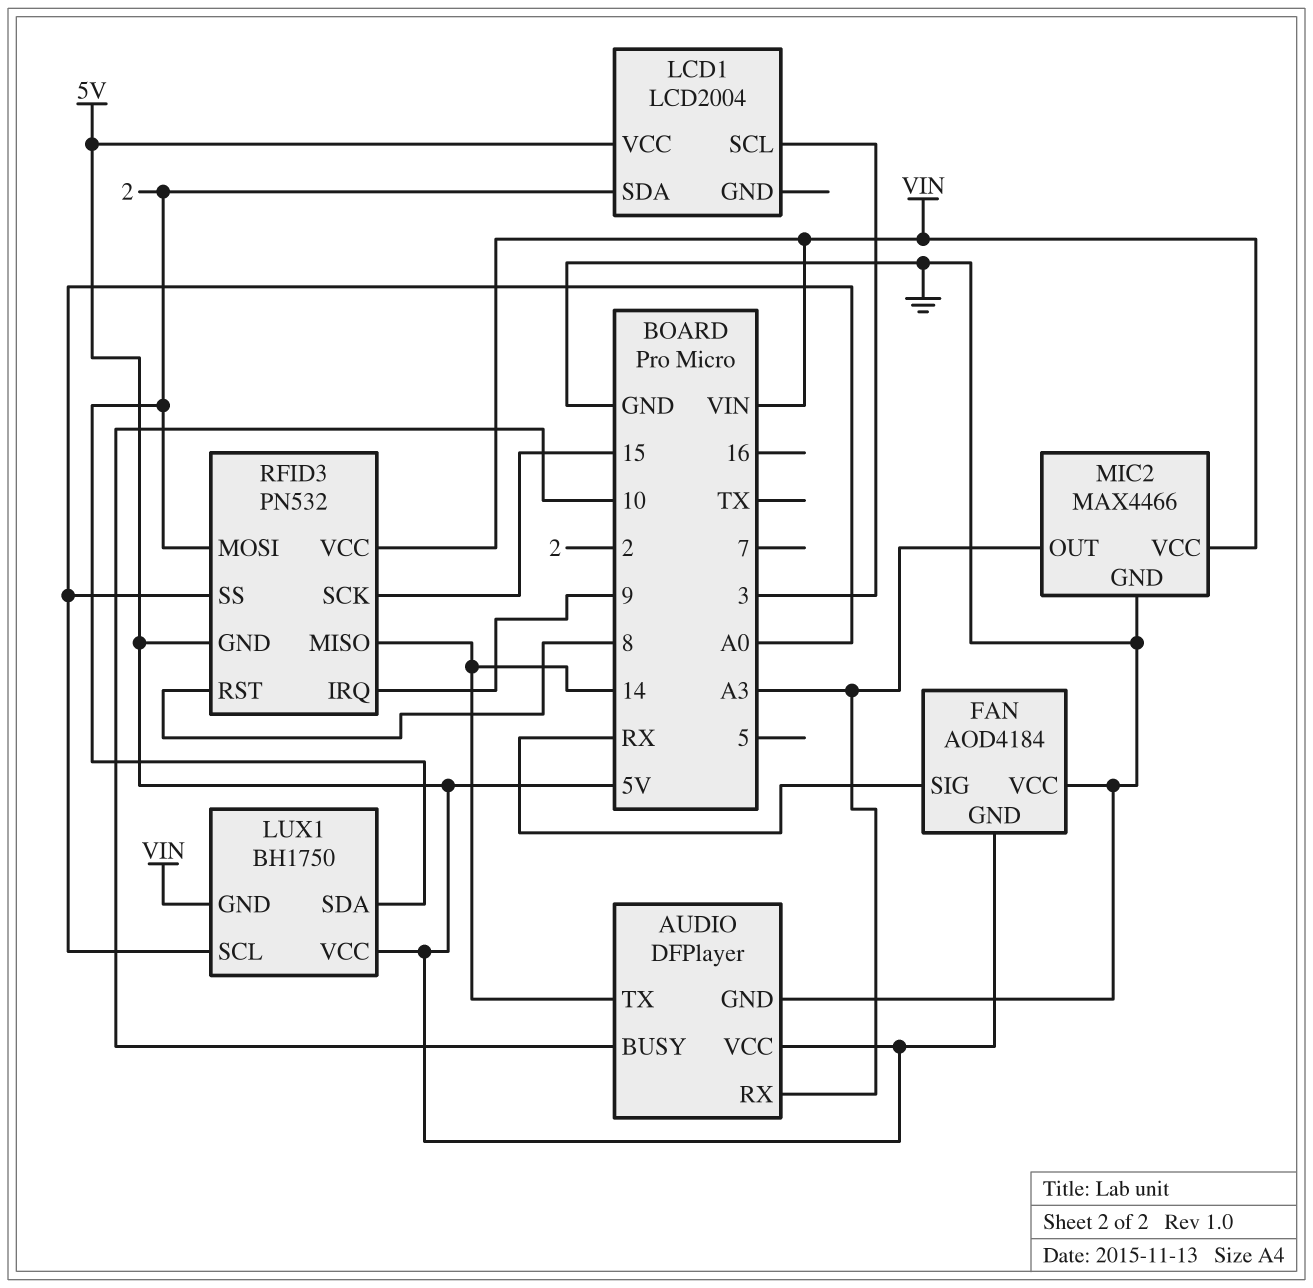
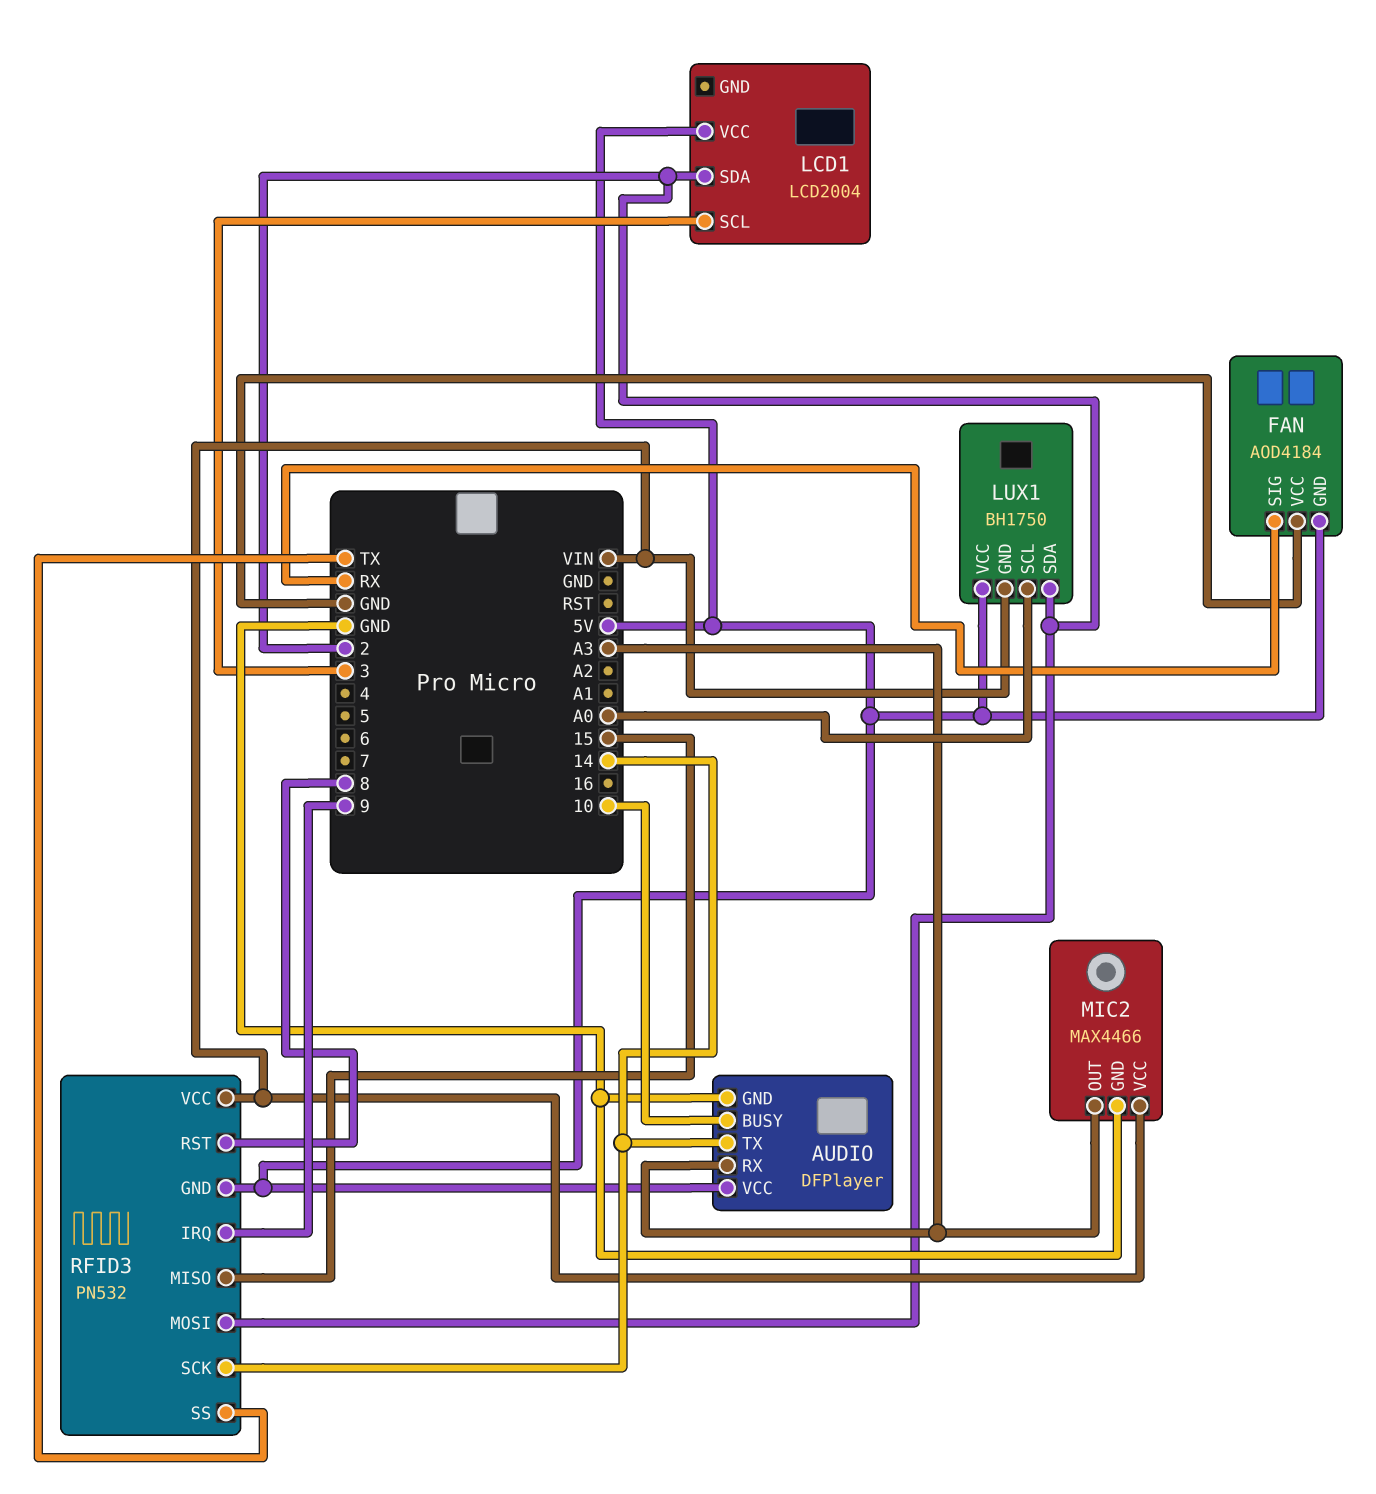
RFID3 pin MISO: 14 -> 15
RFID3 pin SCK: 15 -> 14
RFID3 pin SS: A0 -> TX

